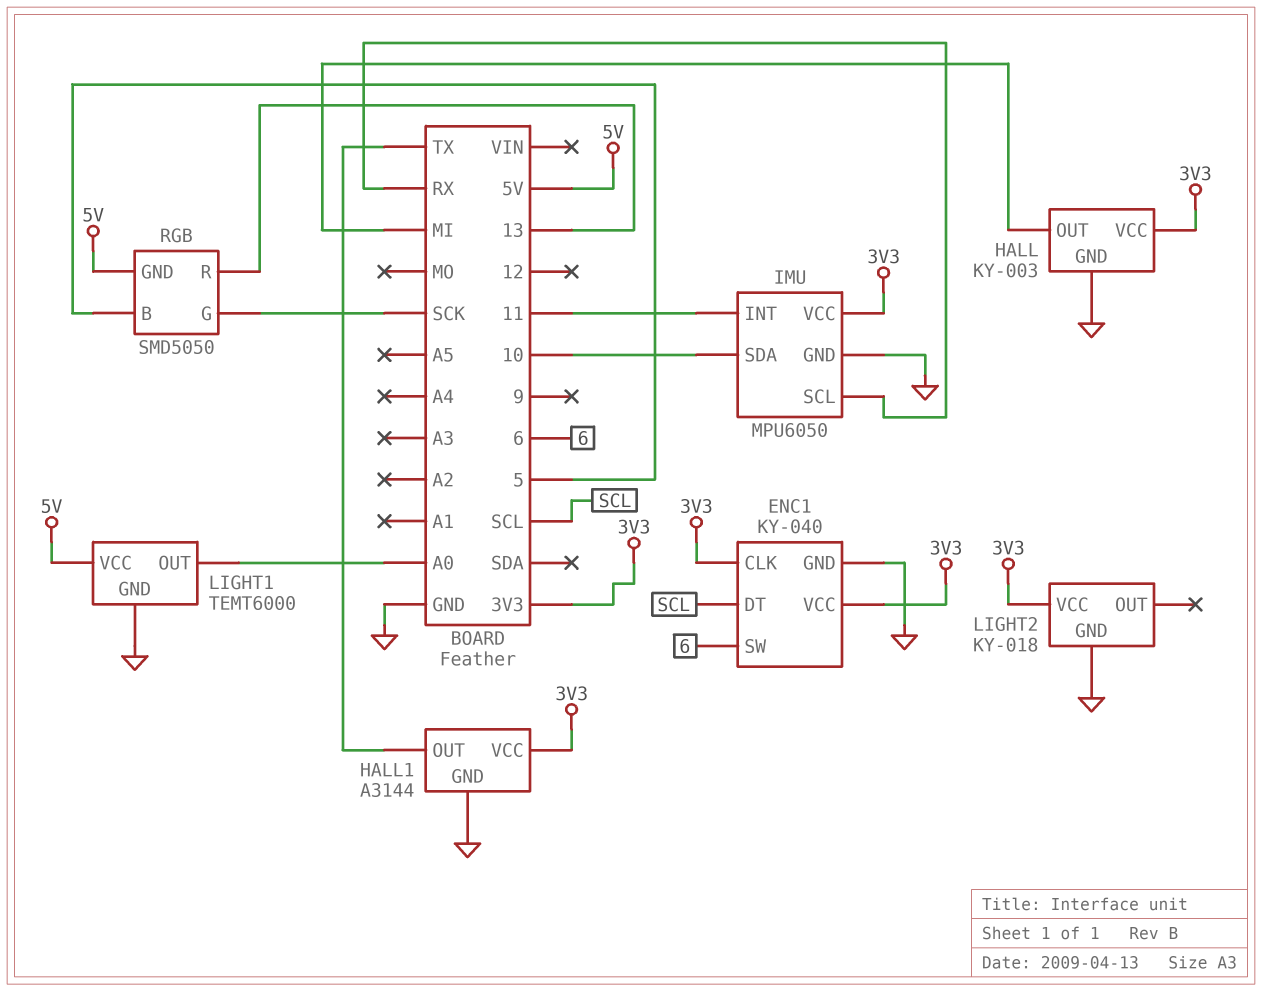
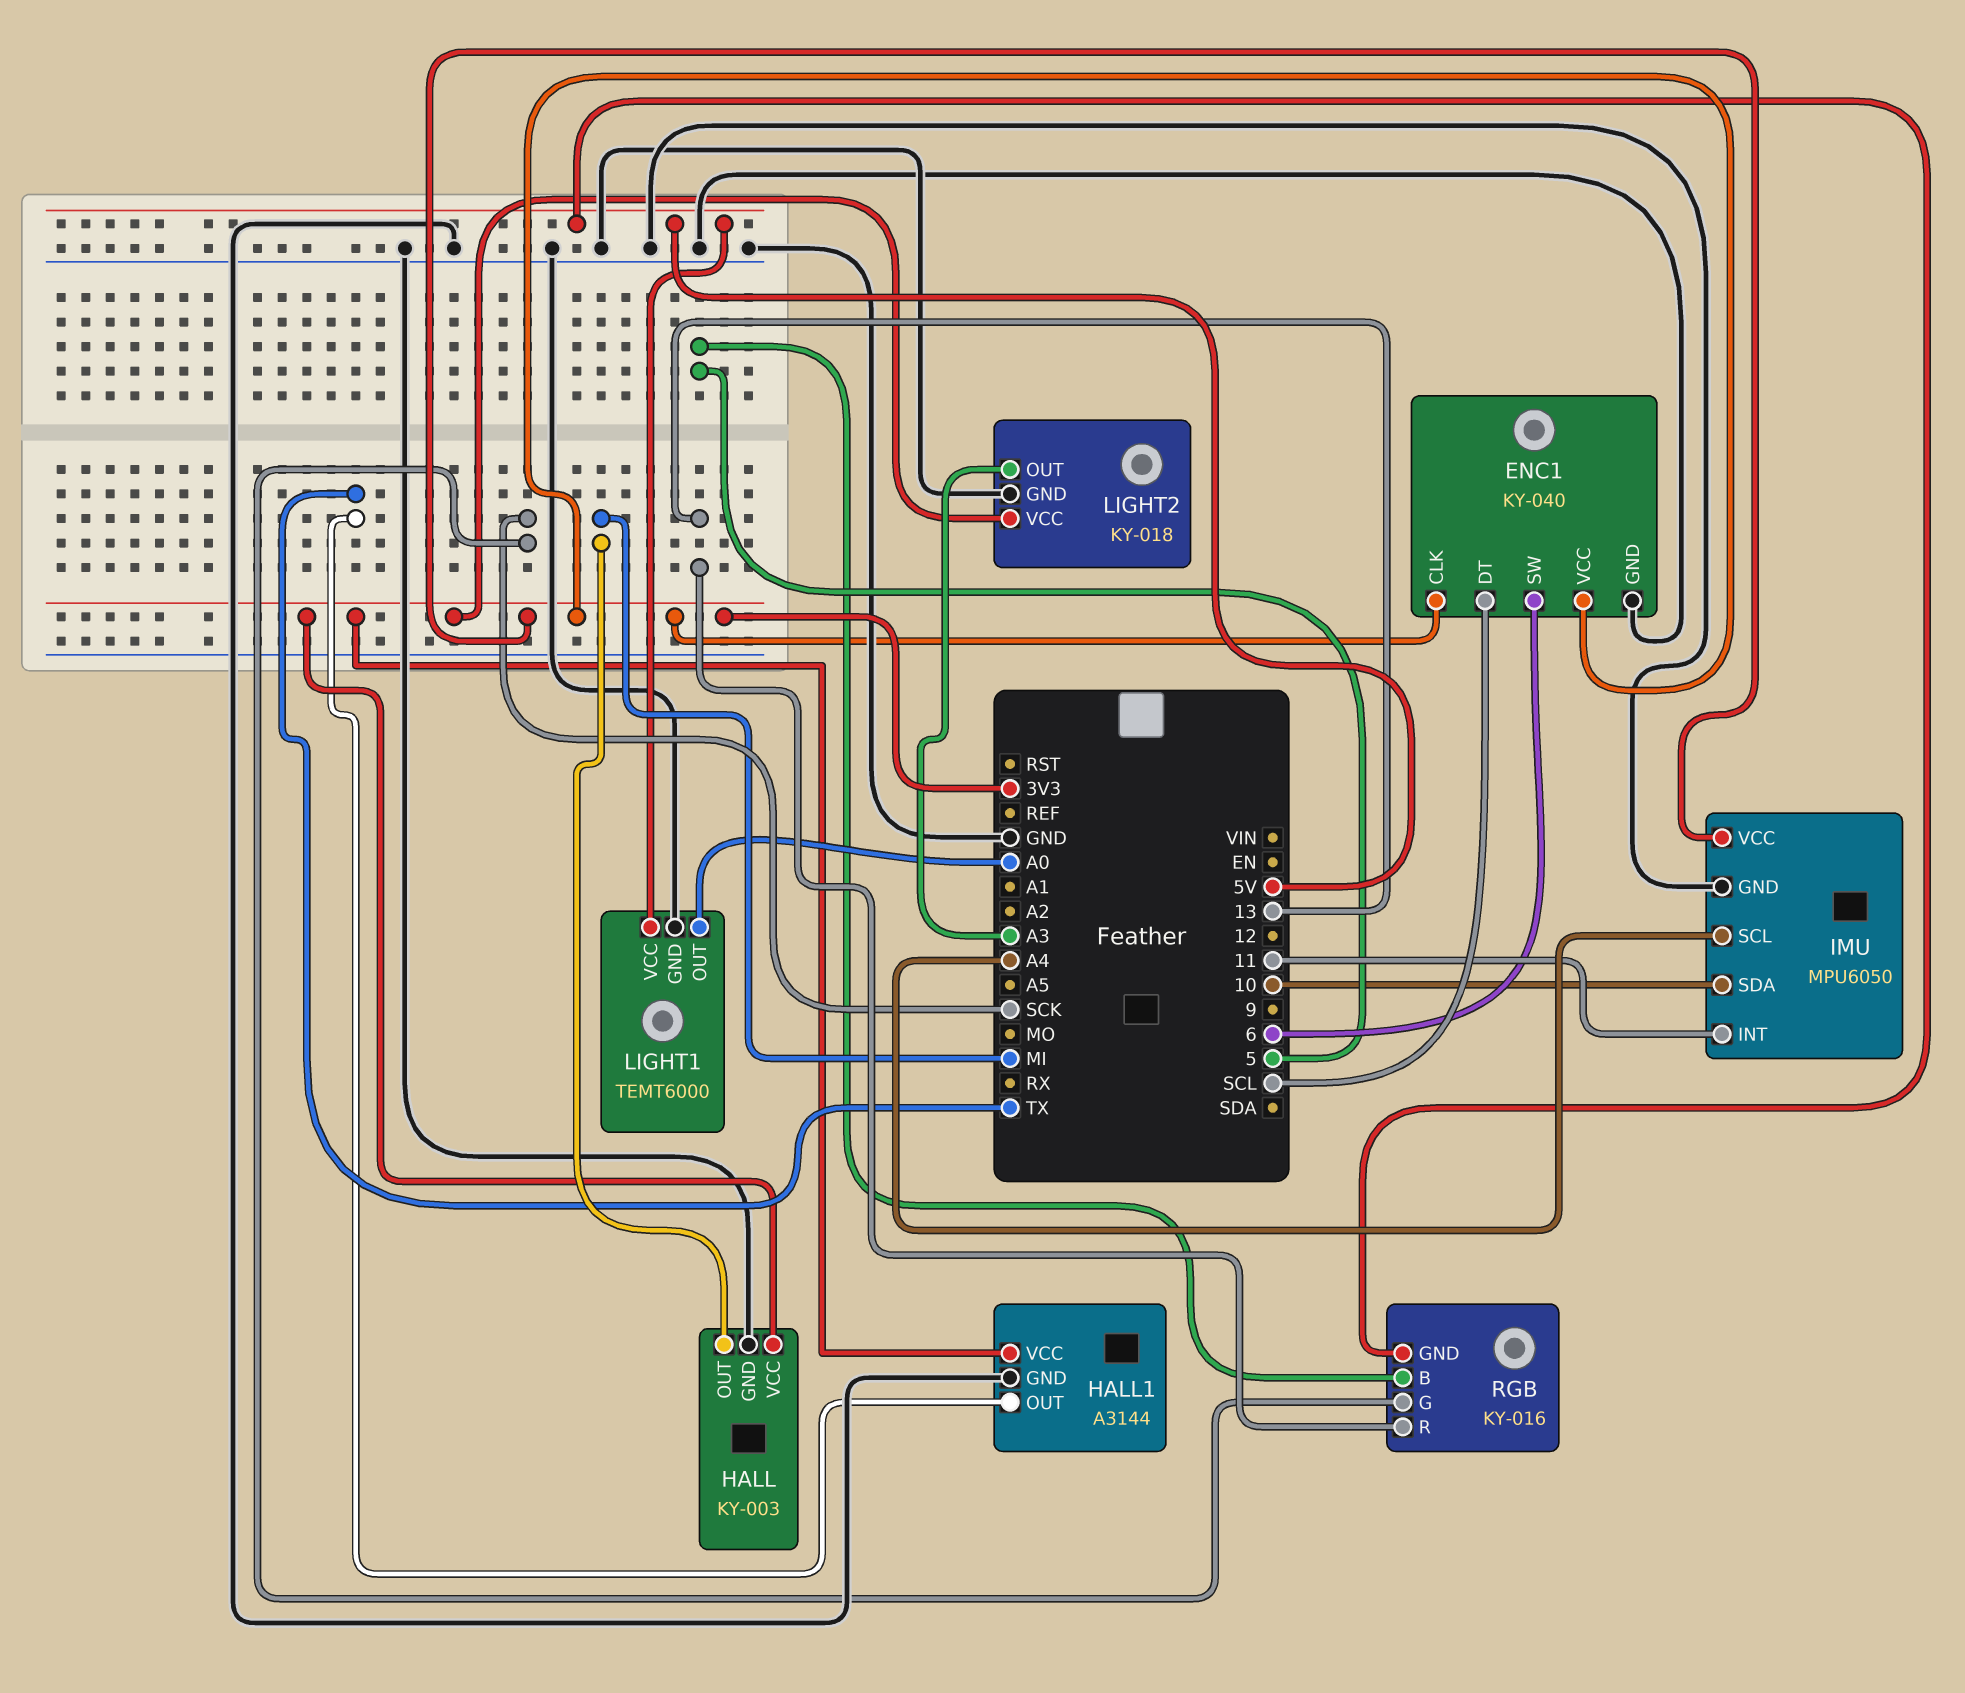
IMU pin SCL: RX -> A4
LIGHT2 pin OUT: none -> A3
RGB: SMD5050 -> KY-016

